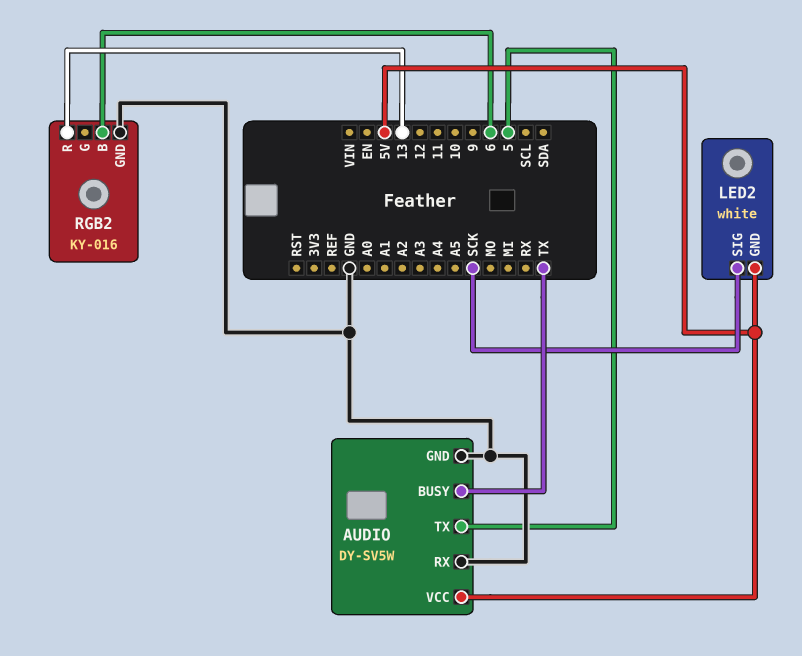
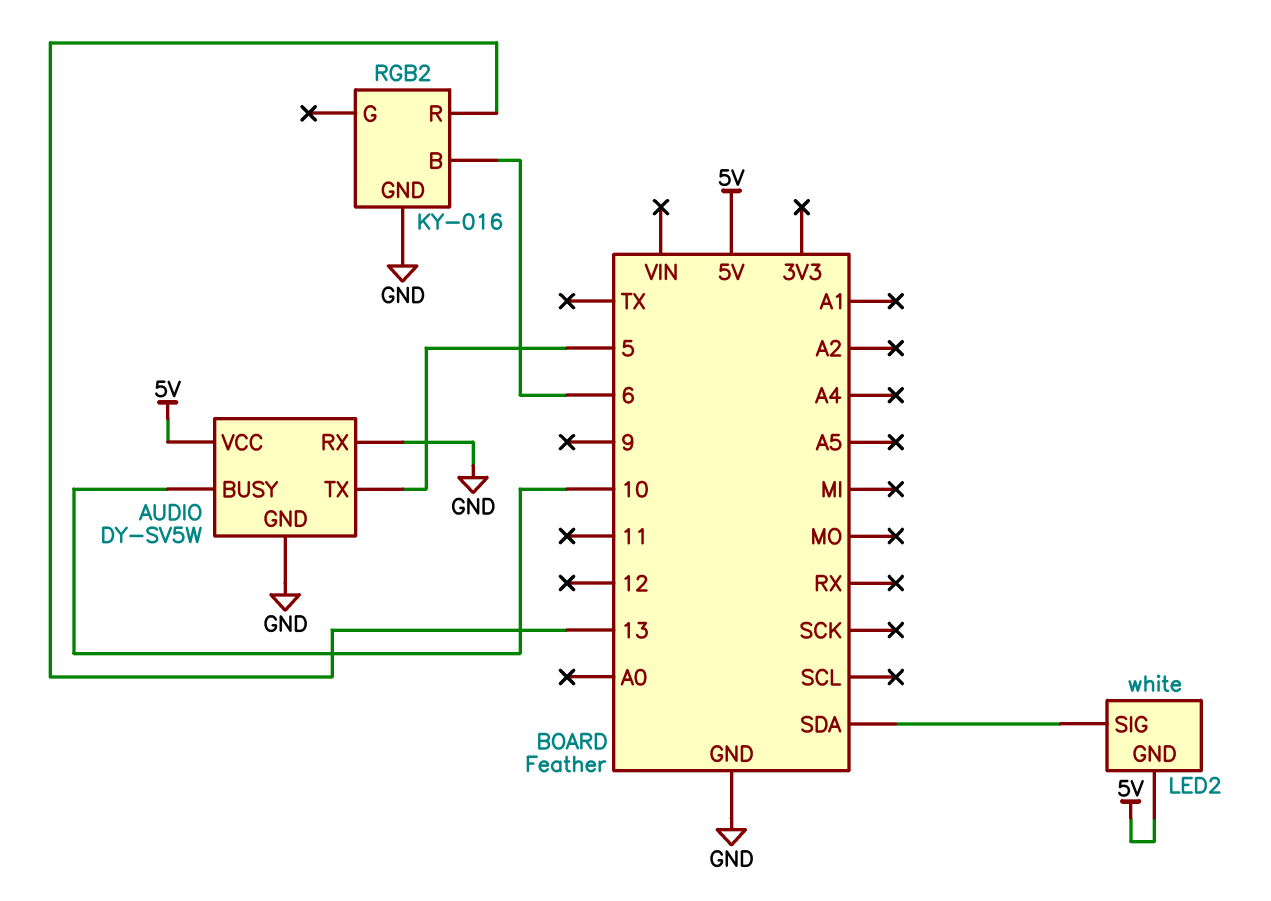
AUDIO pin BUSY: TX -> 10
LED2 pin SIG: SCK -> SDA

